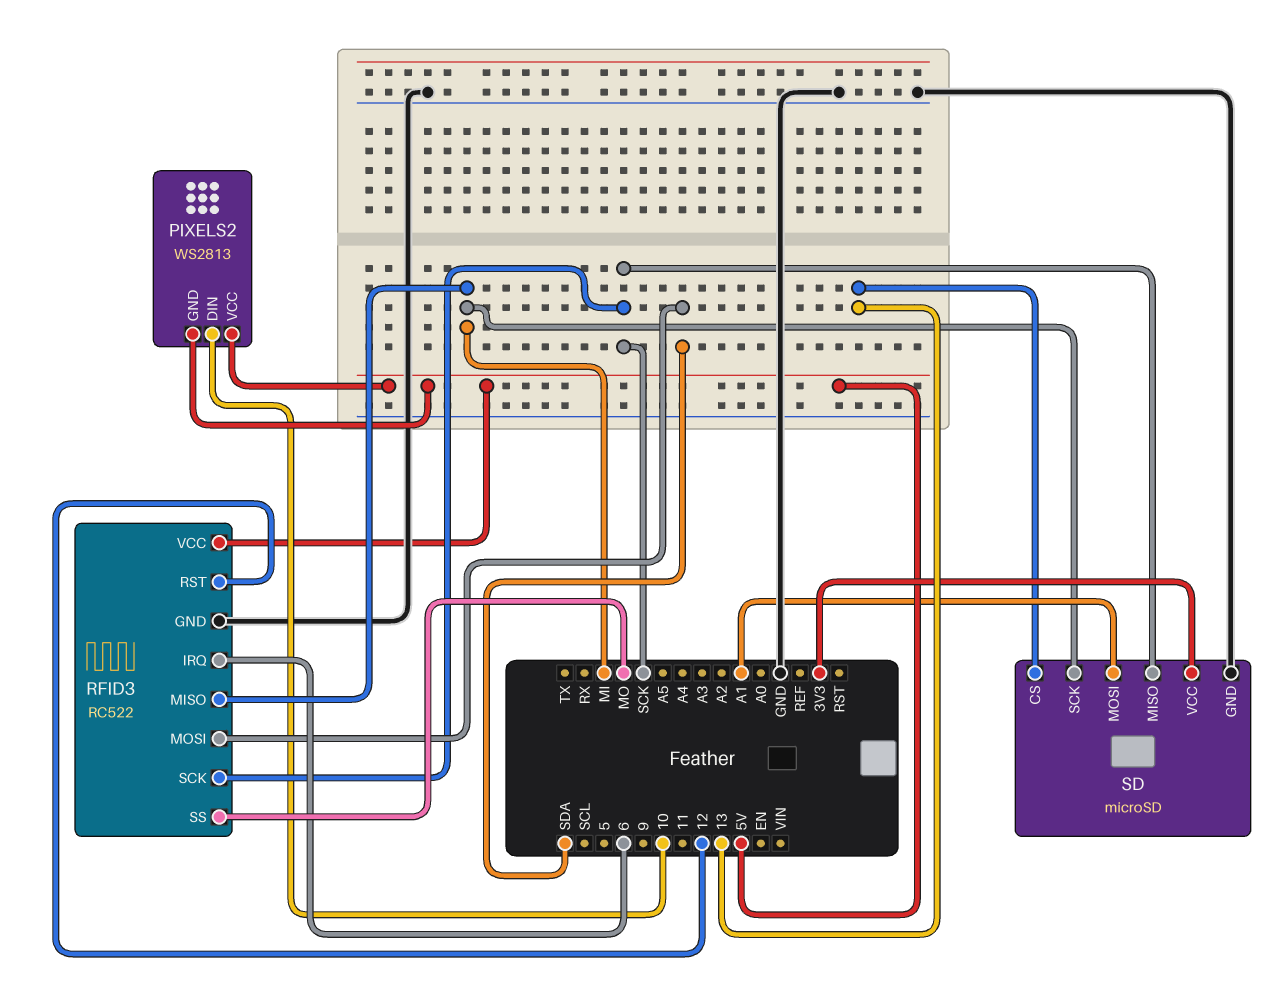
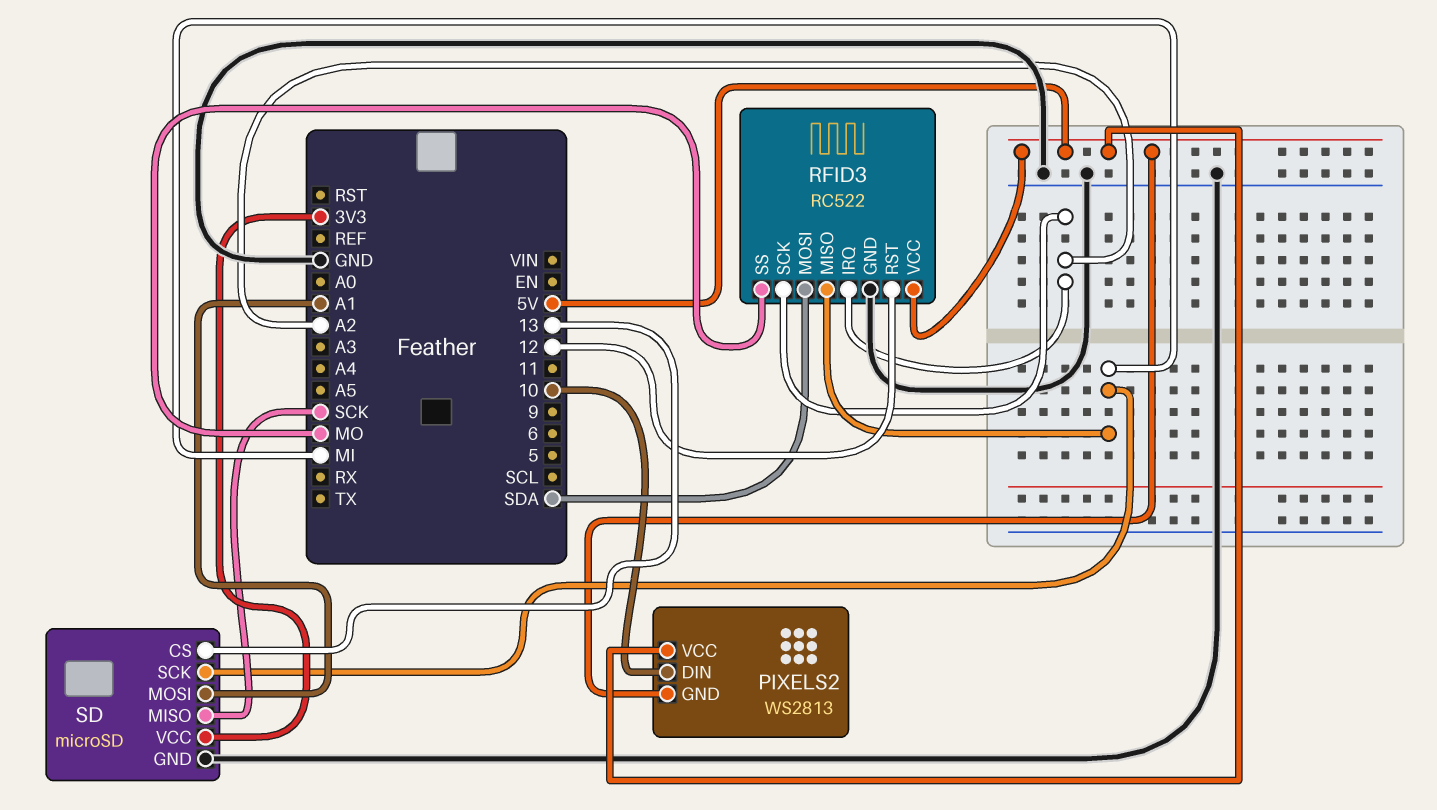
RFID3 pin IRQ: 6 -> A2
RFID3 pin SCK: SCK -> A2

